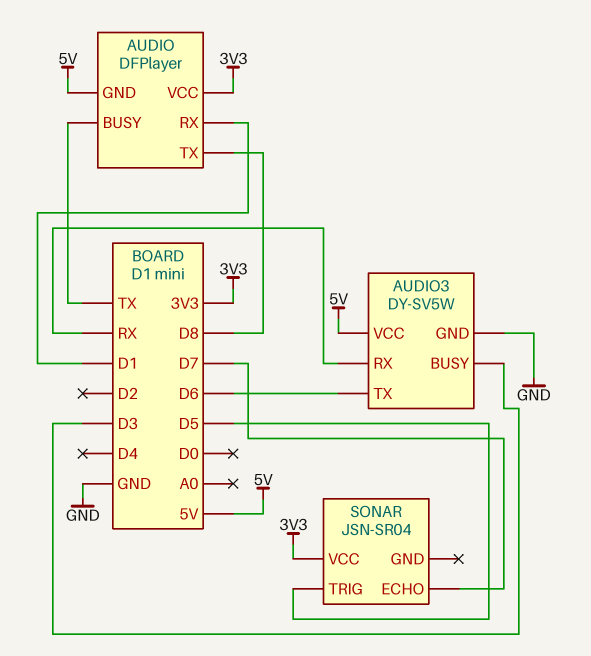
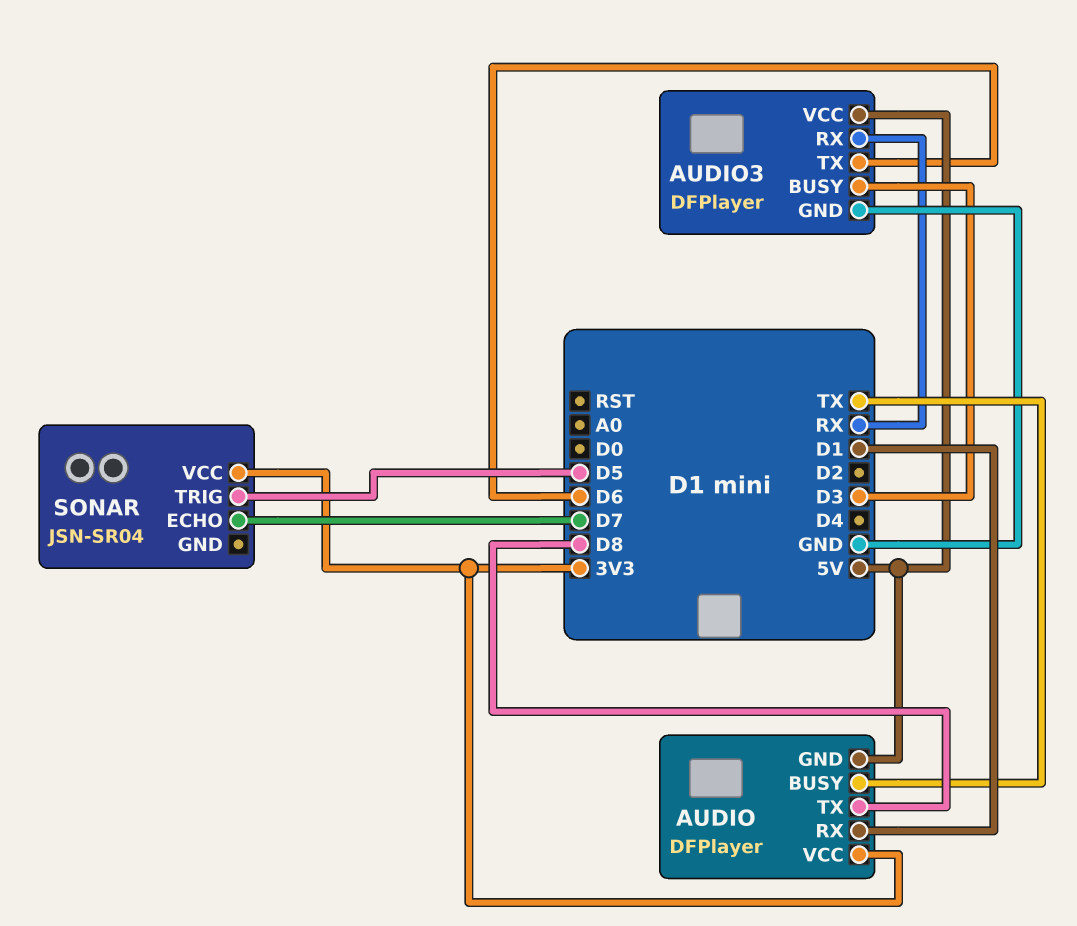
AUDIO3: DY-SV5W -> DFPlayer

